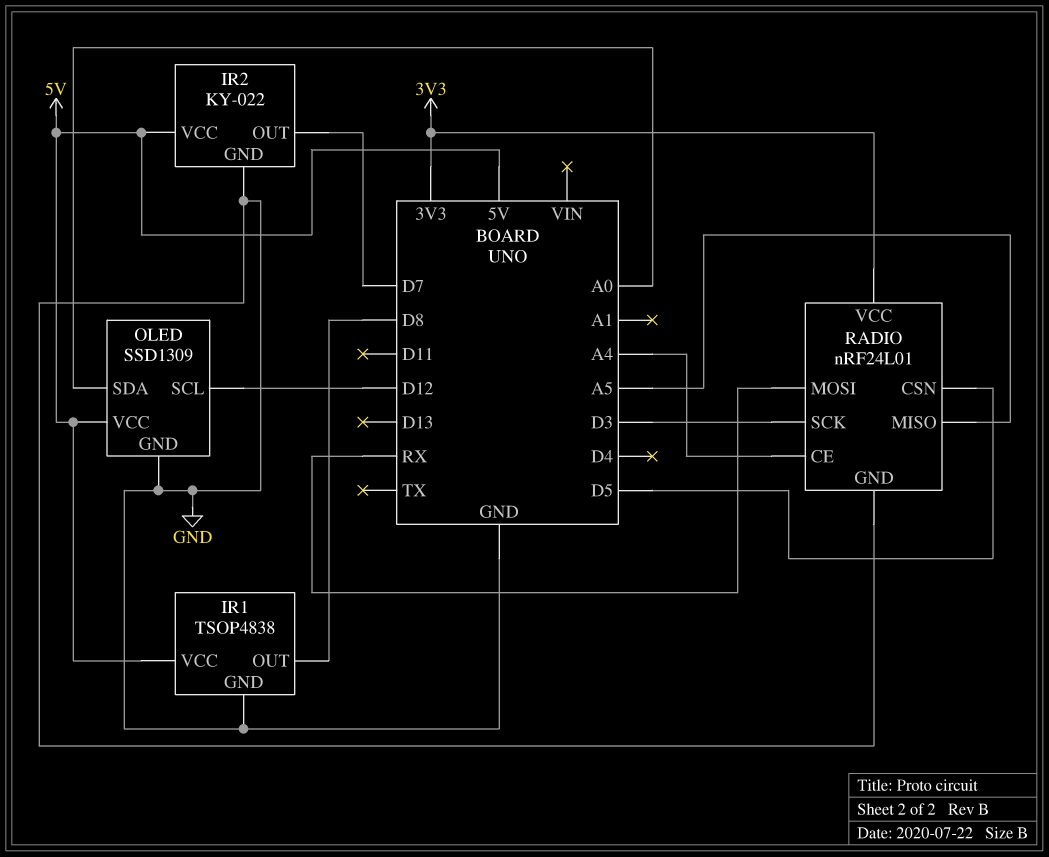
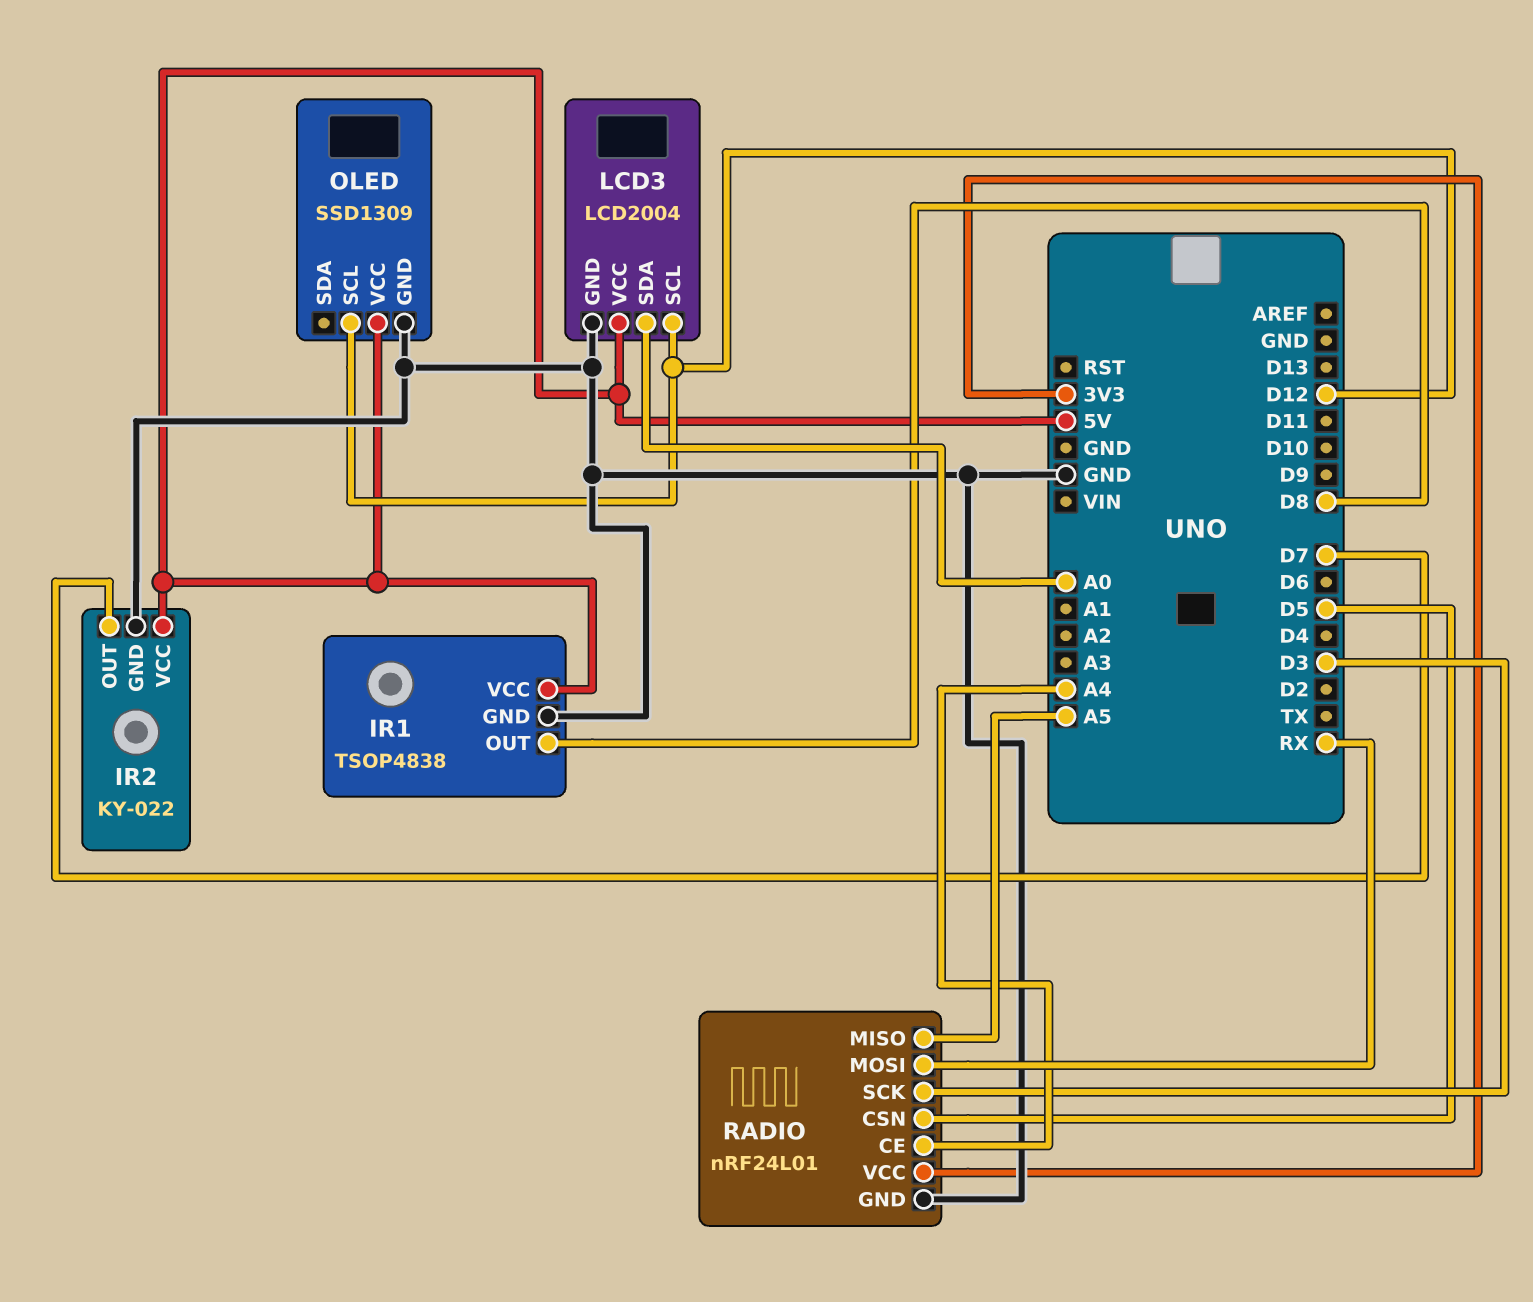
LCD3: none -> LCD2004
LCD3 pin GND: none -> GND
LCD3 pin SCL: none -> D12
LCD3 pin SDA: none -> A0
LCD3 pin VCC: none -> 5V
OLED pin SDA: A0 -> none

